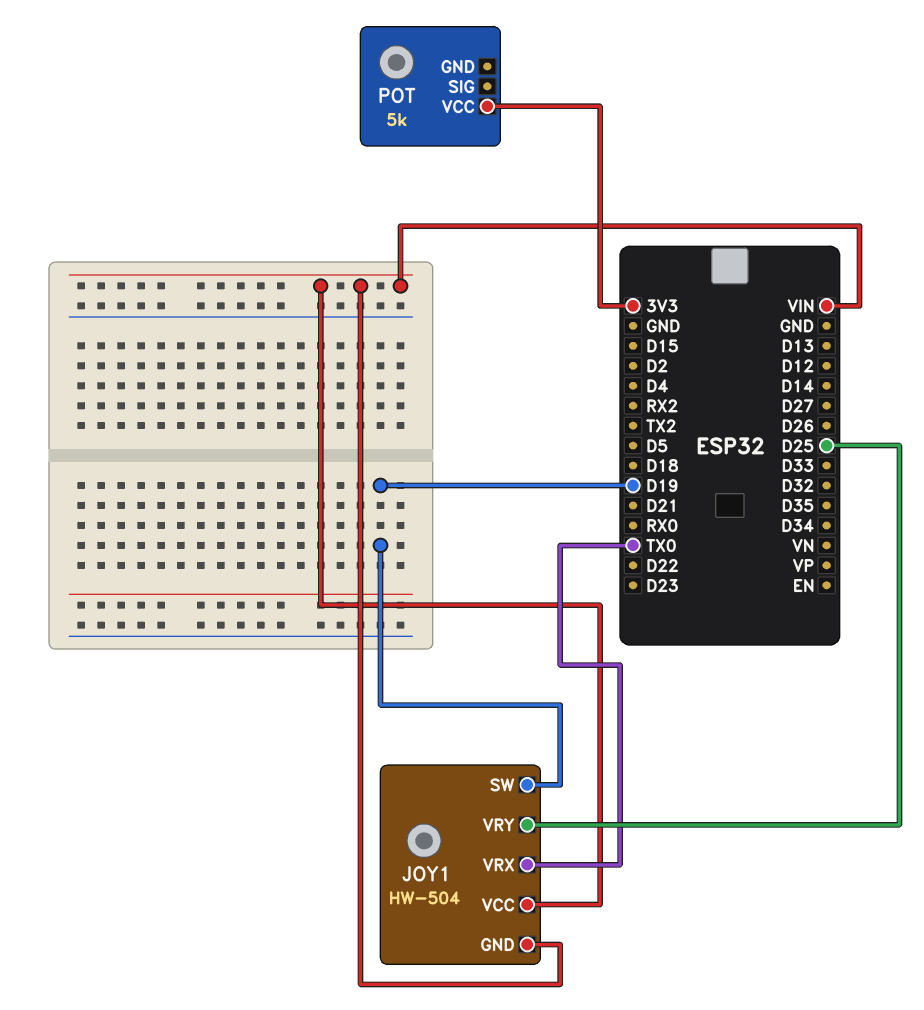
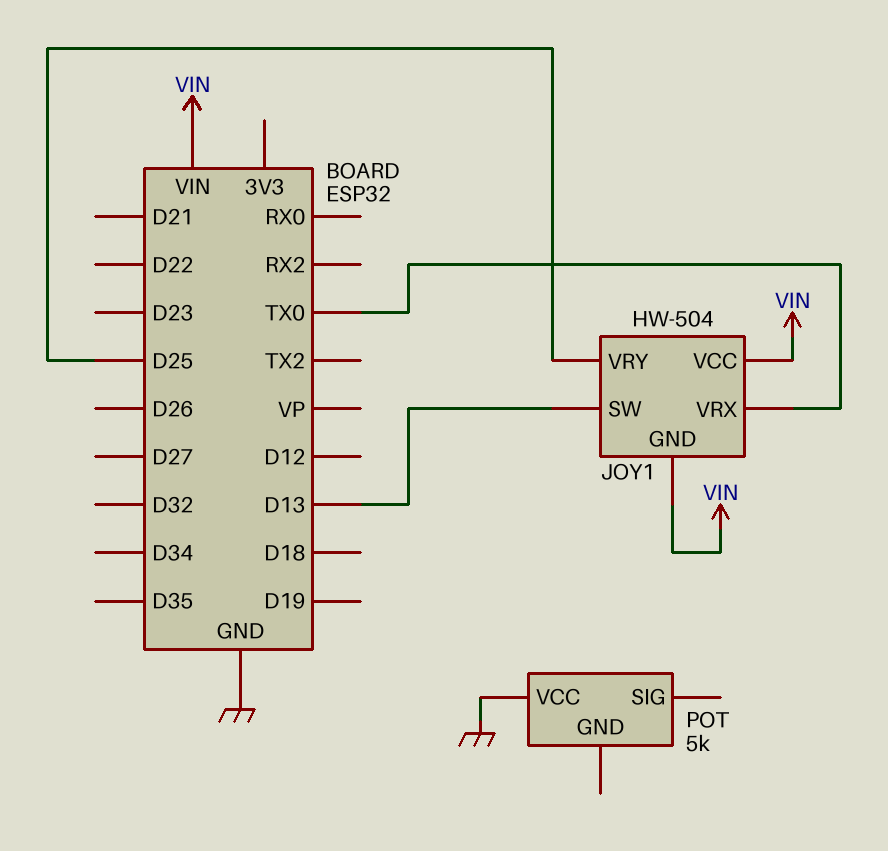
JOY1 pin SW: D19 -> D13
POT pin VCC: 3V3 -> GND

